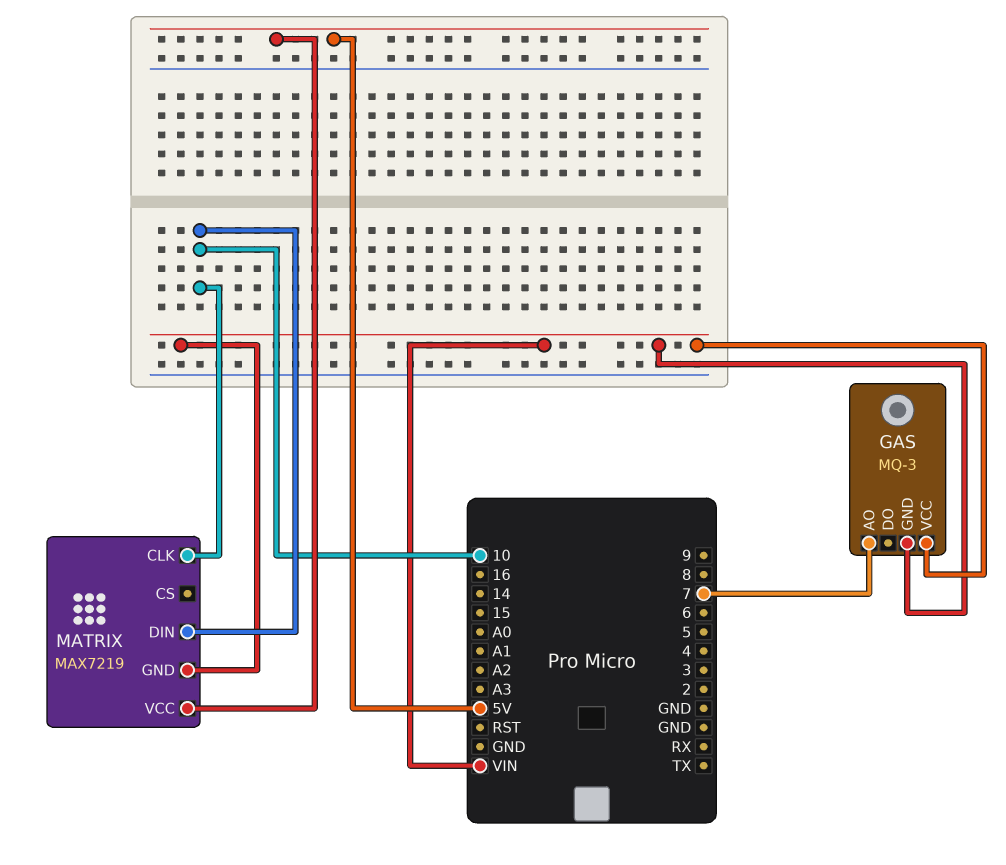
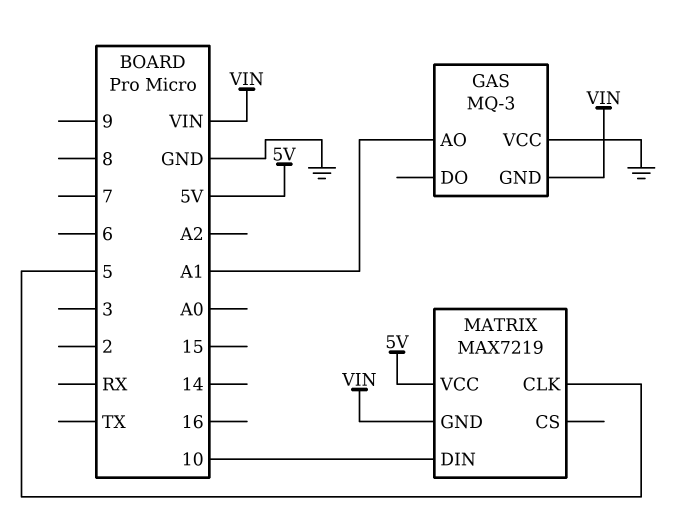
GAS pin AO: 7 -> A1
GAS pin VCC: VIN -> GND
MATRIX pin CLK: 10 -> 5

